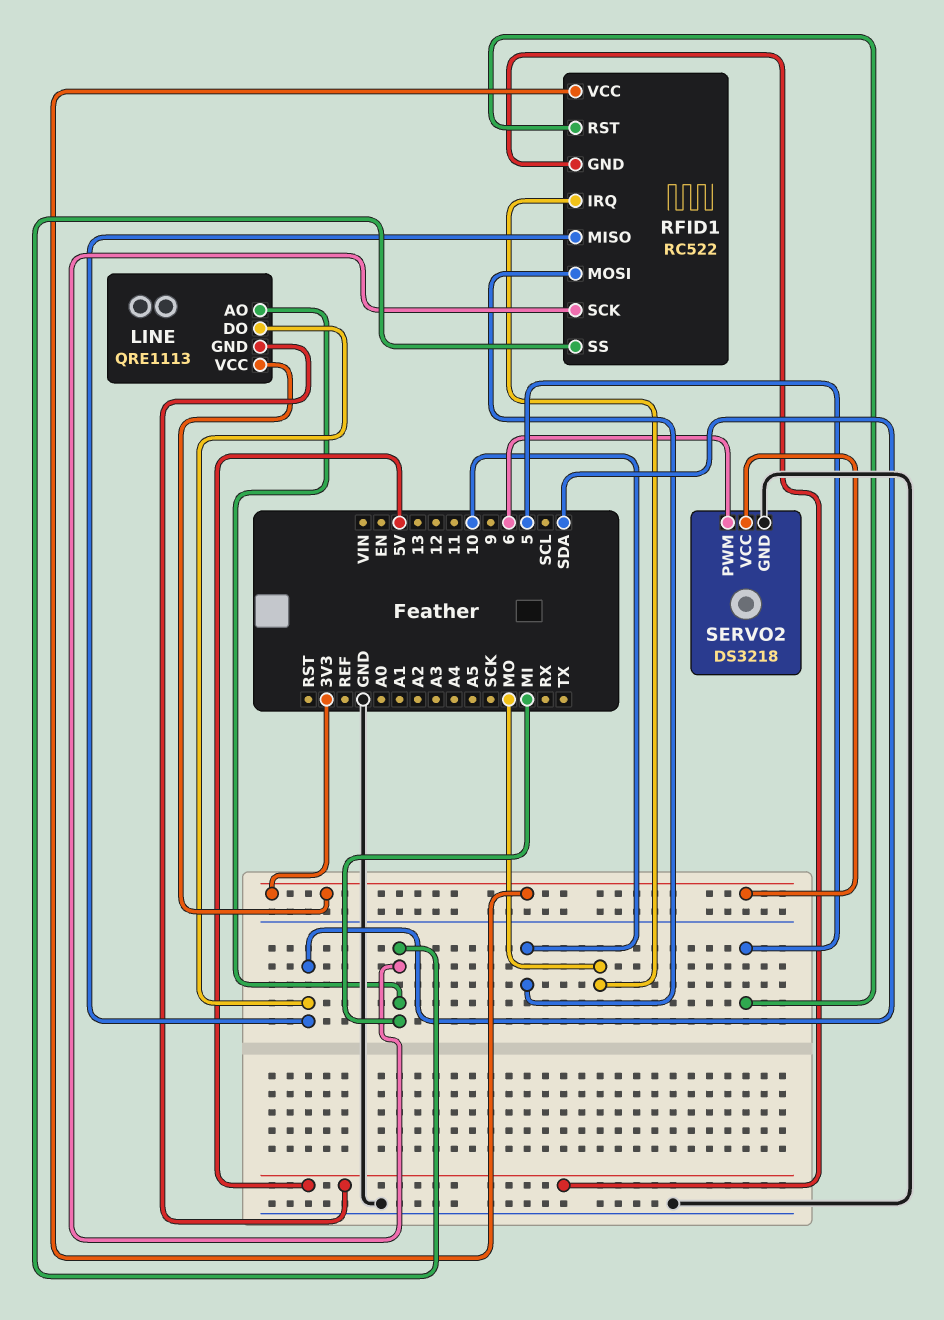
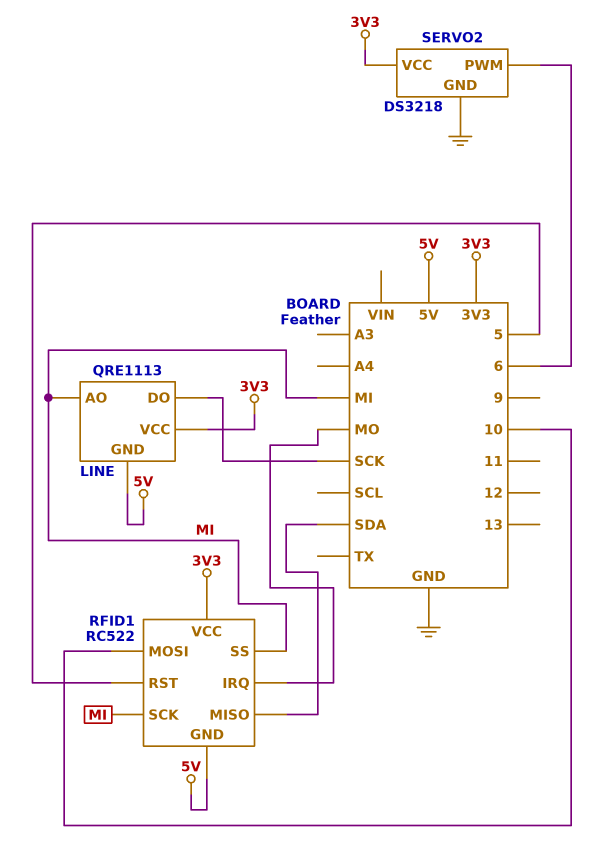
LINE pin DO: SDA -> SCK

